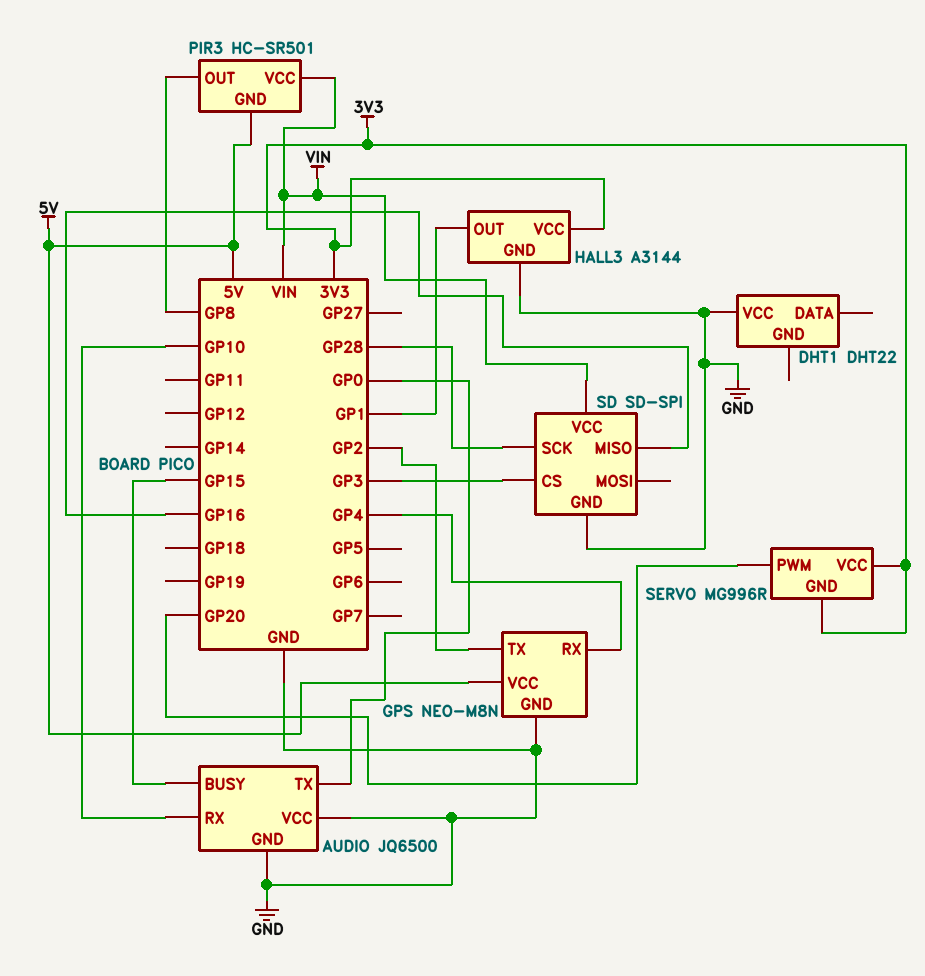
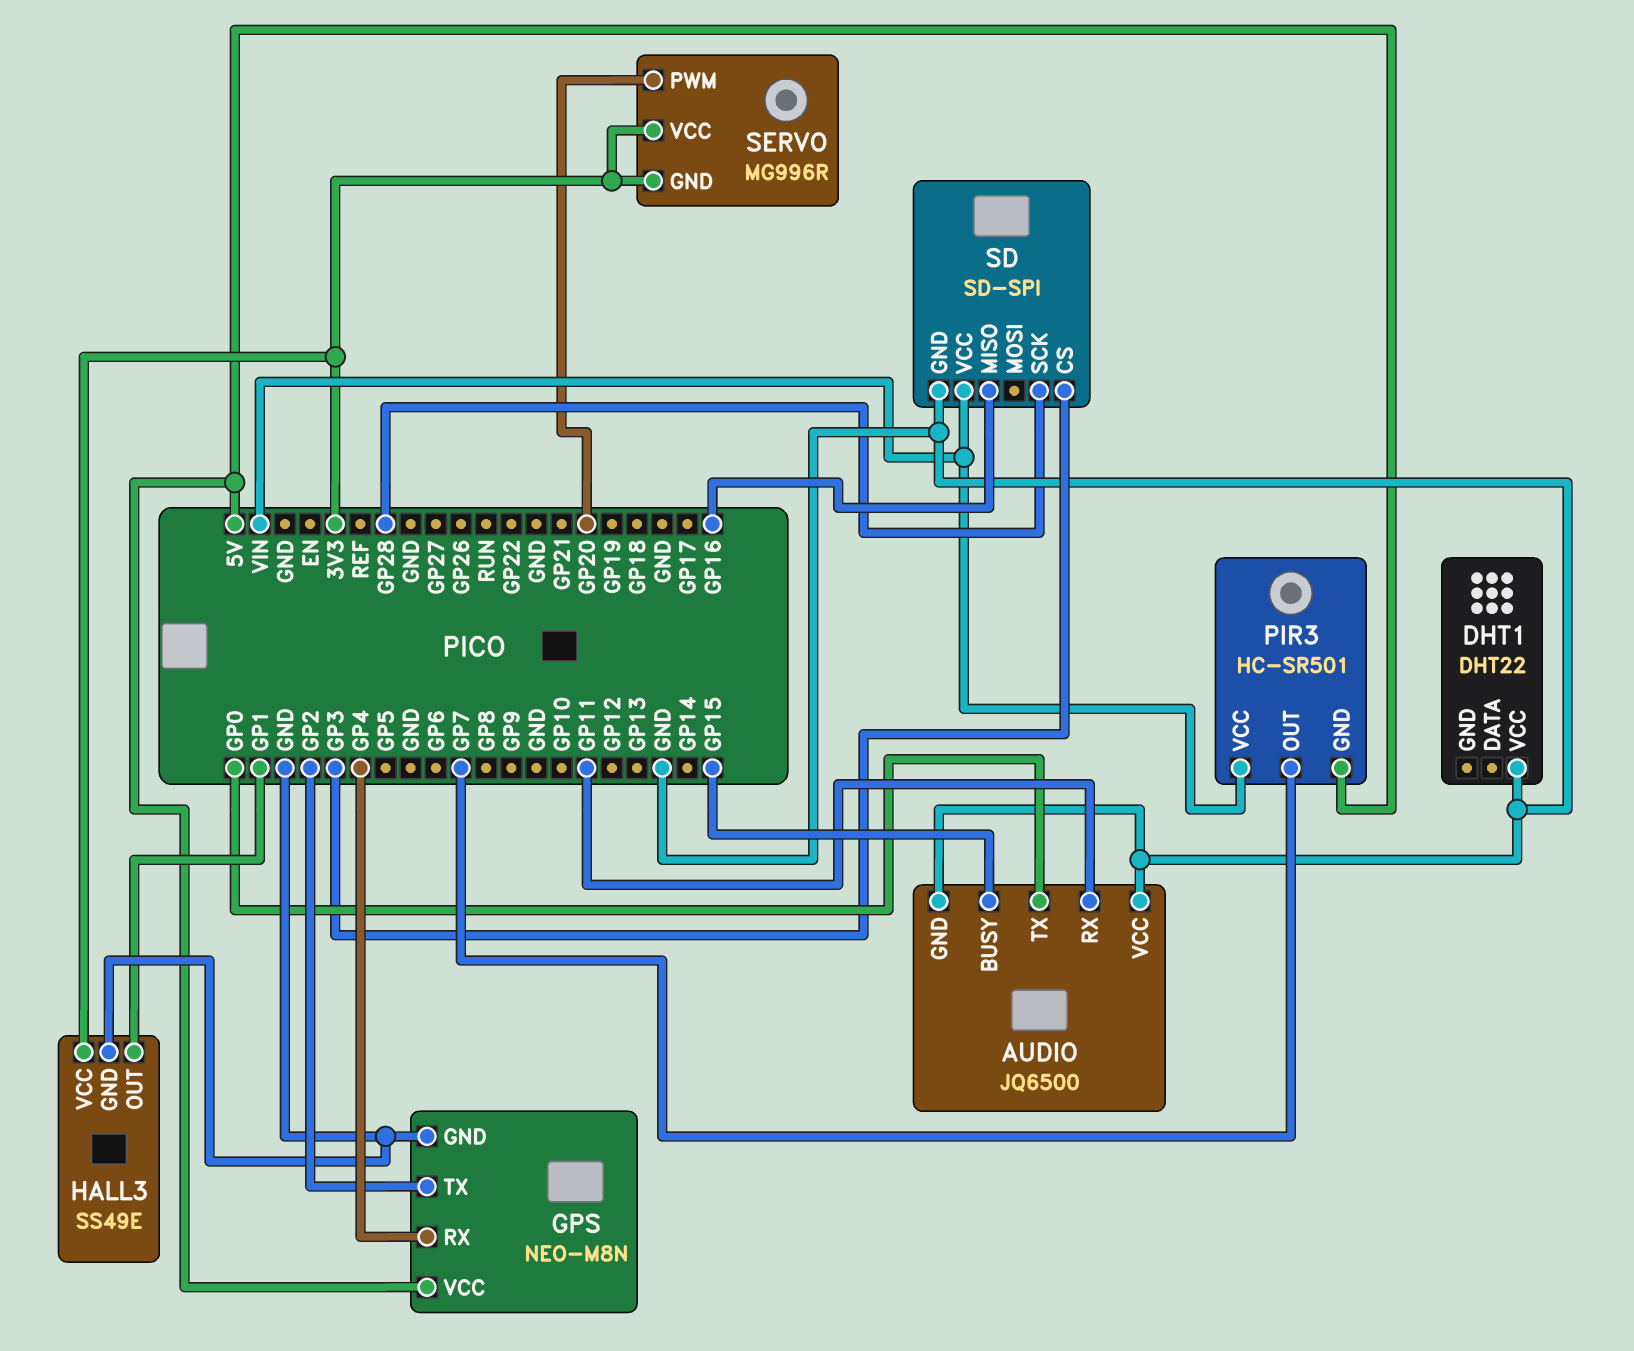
AUDIO pin RX: GP10 -> GP11
HALL3: A3144 -> SS49E
PIR3 pin OUT: GP8 -> GP7

